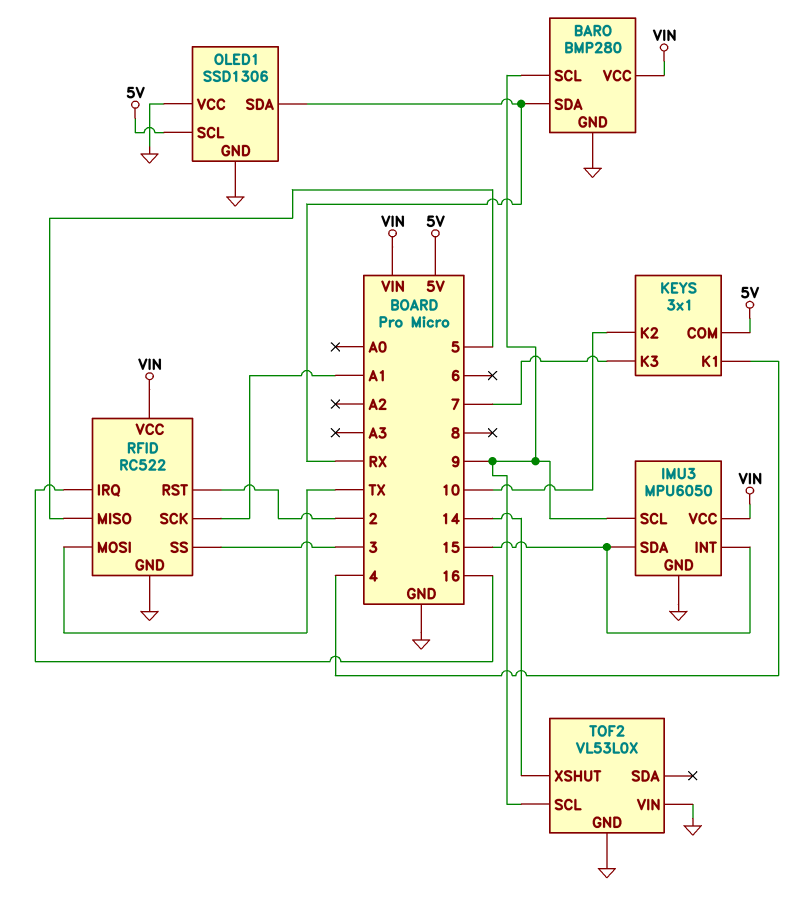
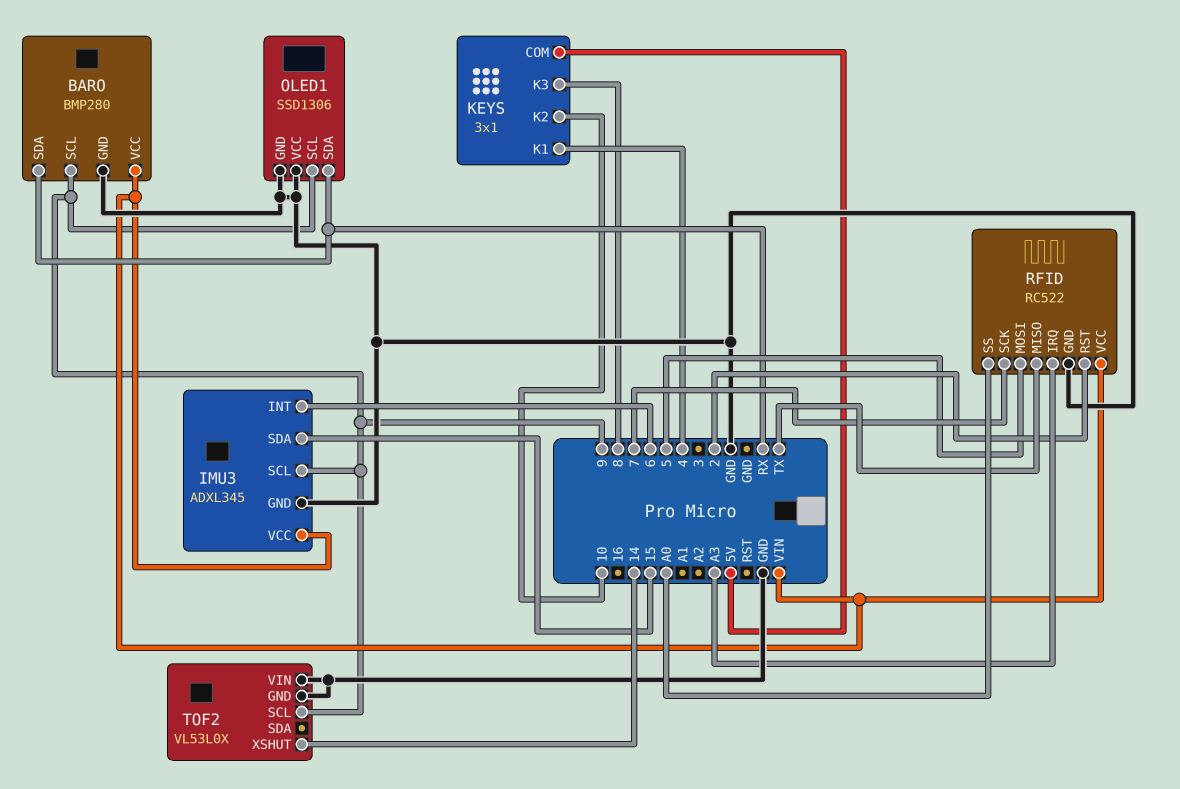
IMU3: MPU6050 -> ADXL345
IMU3 pin INT: 15 -> 6
KEYS pin K3: 7 -> 8
OLED1 pin SCL: 5V -> 9
RFID pin IRQ: 16 -> A3
RFID pin MISO: 5 -> TX
RFID pin MOSI: TX -> 5
RFID pin SCK: A1 -> 7
RFID pin SS: 3 -> A0

